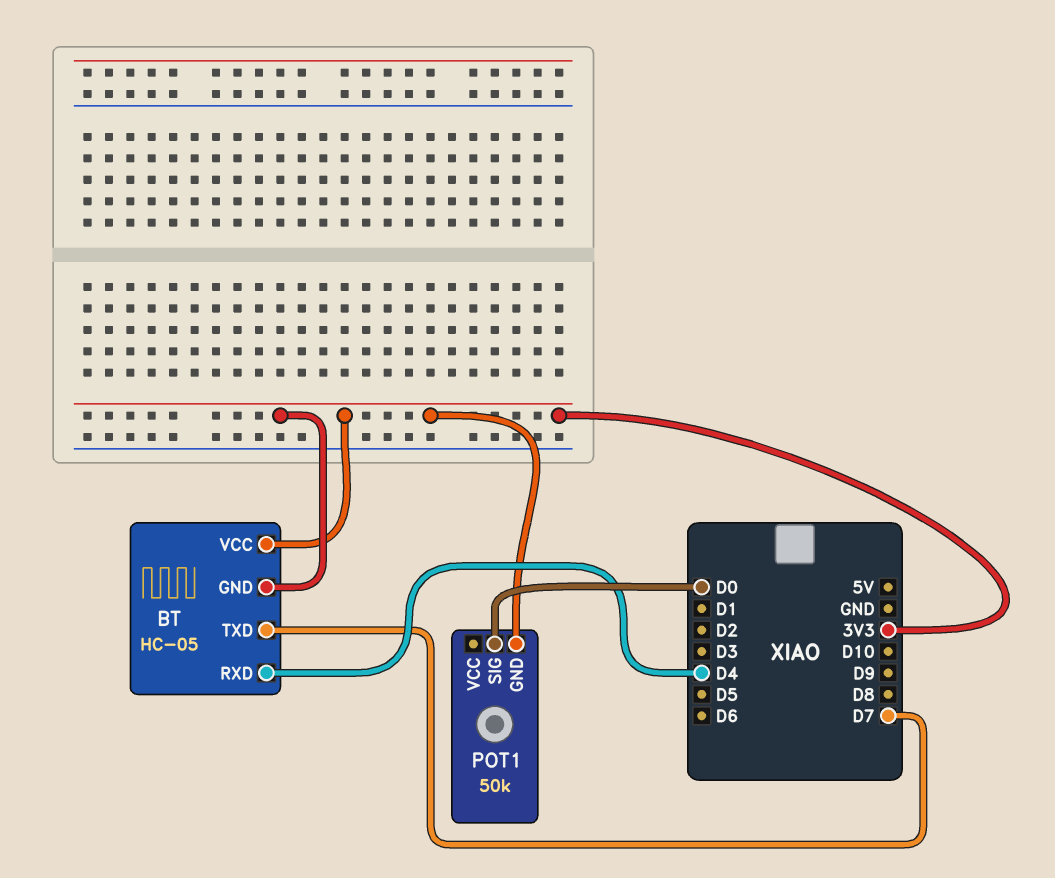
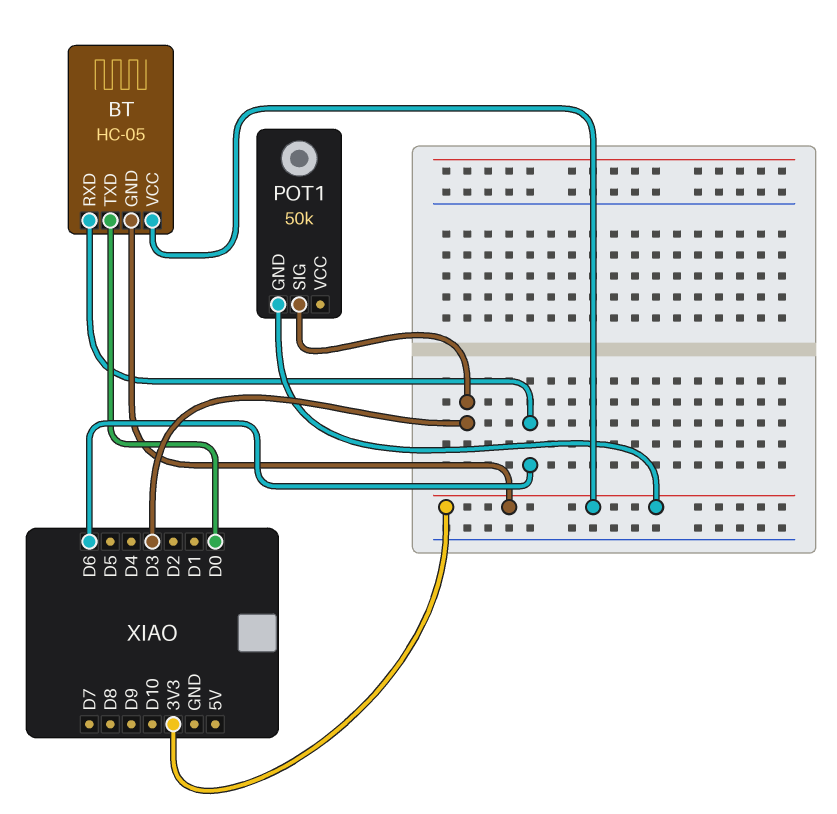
BT pin RXD: D4 -> D6
BT pin TXD: D7 -> D0
POT1 pin SIG: D0 -> D3

